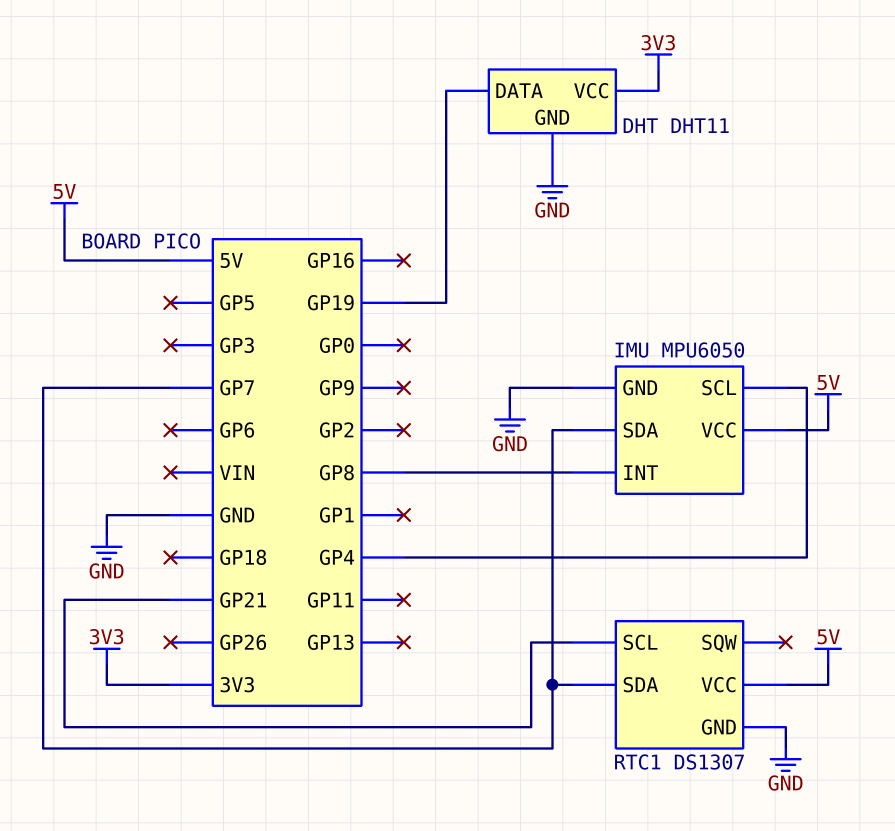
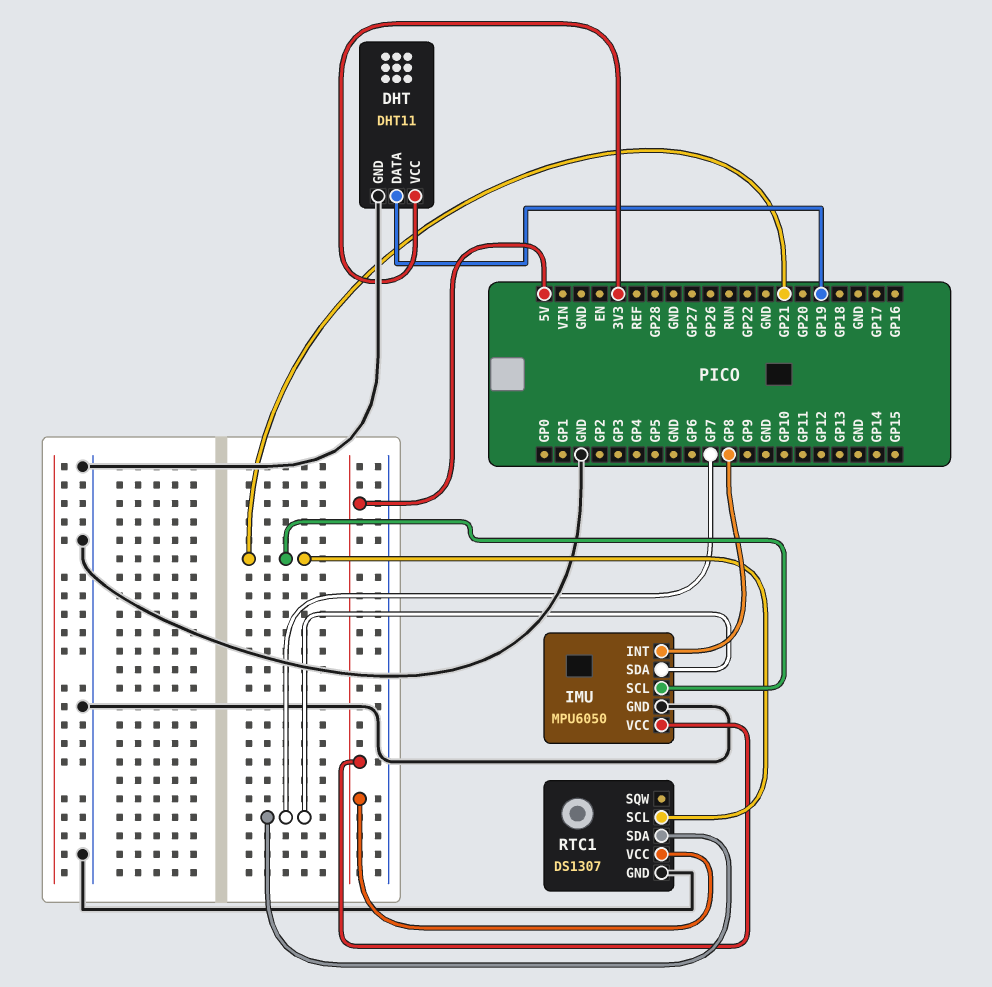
IMU pin SCL: GP4 -> GP21

